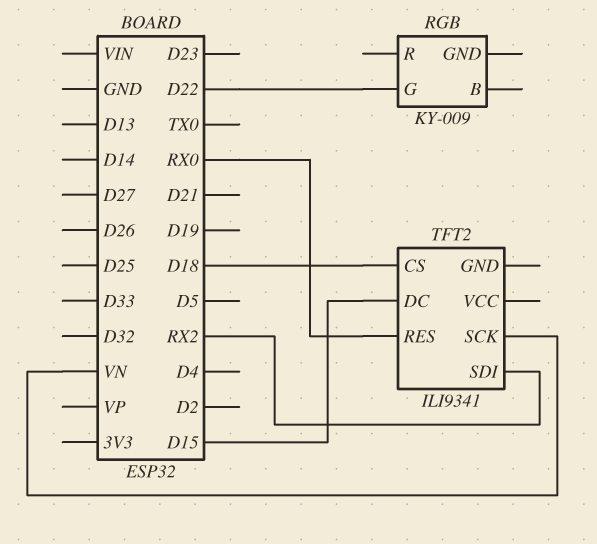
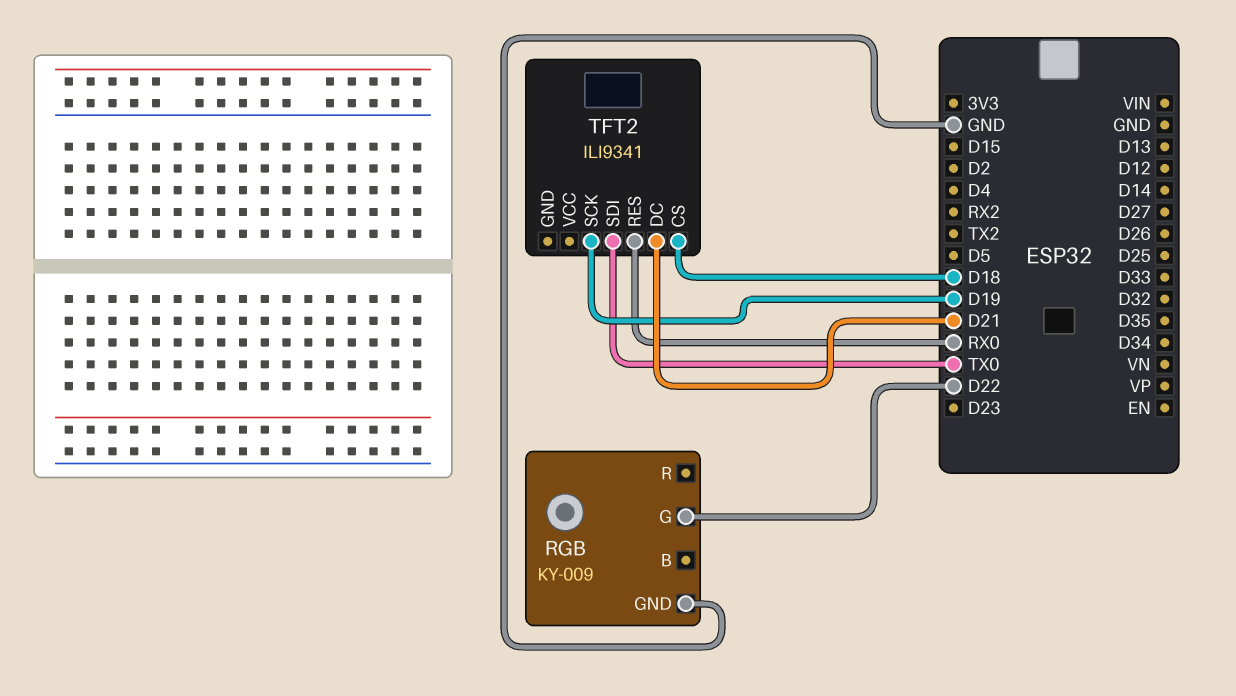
RGB pin GND: none -> GND
TFT2 pin DC: D15 -> D21
TFT2 pin SCK: VN -> D19
TFT2 pin SDI: RX2 -> TX0

